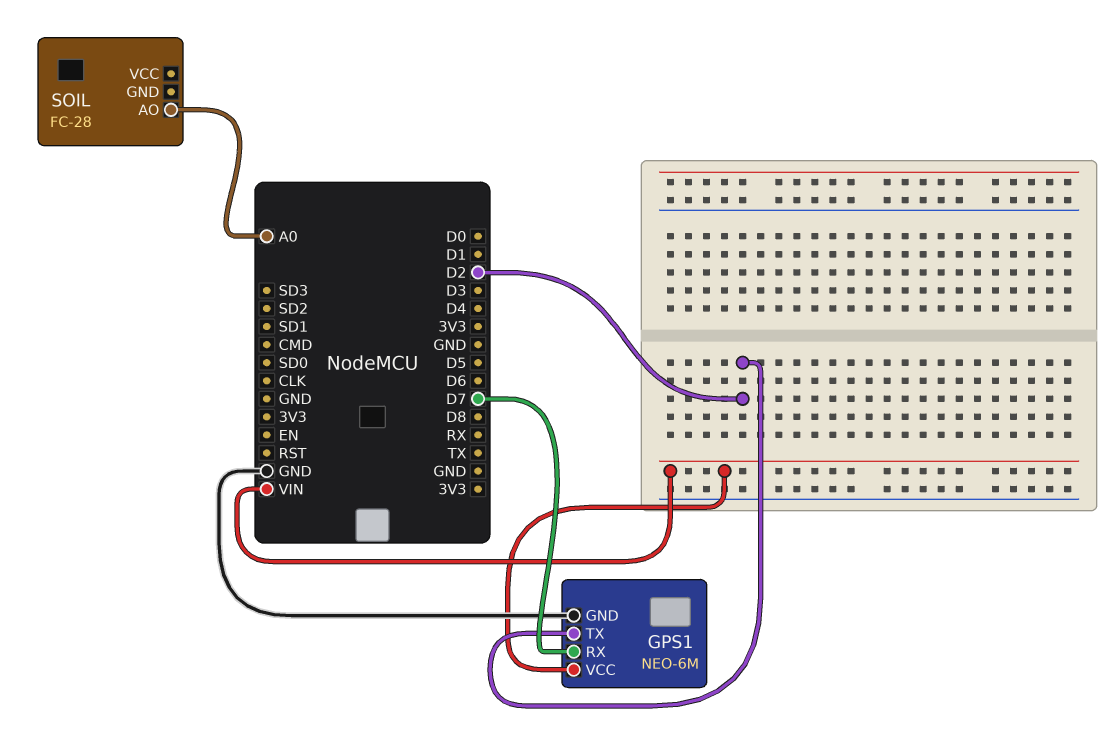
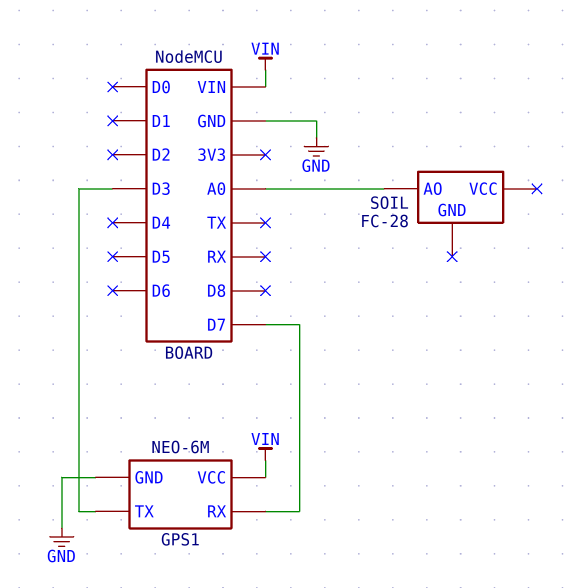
GPS1 pin TX: D2 -> D3

